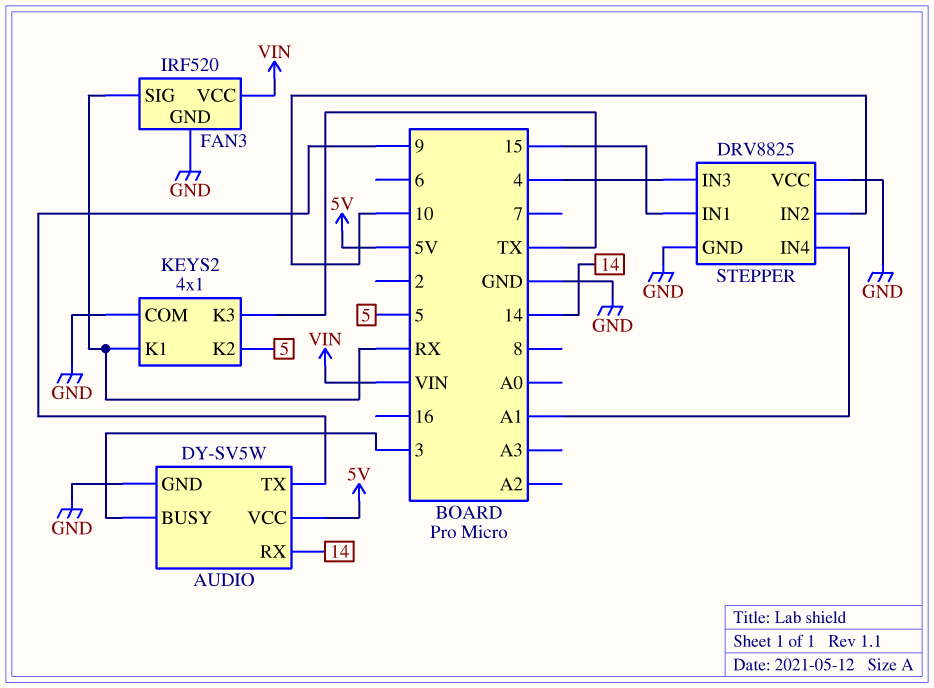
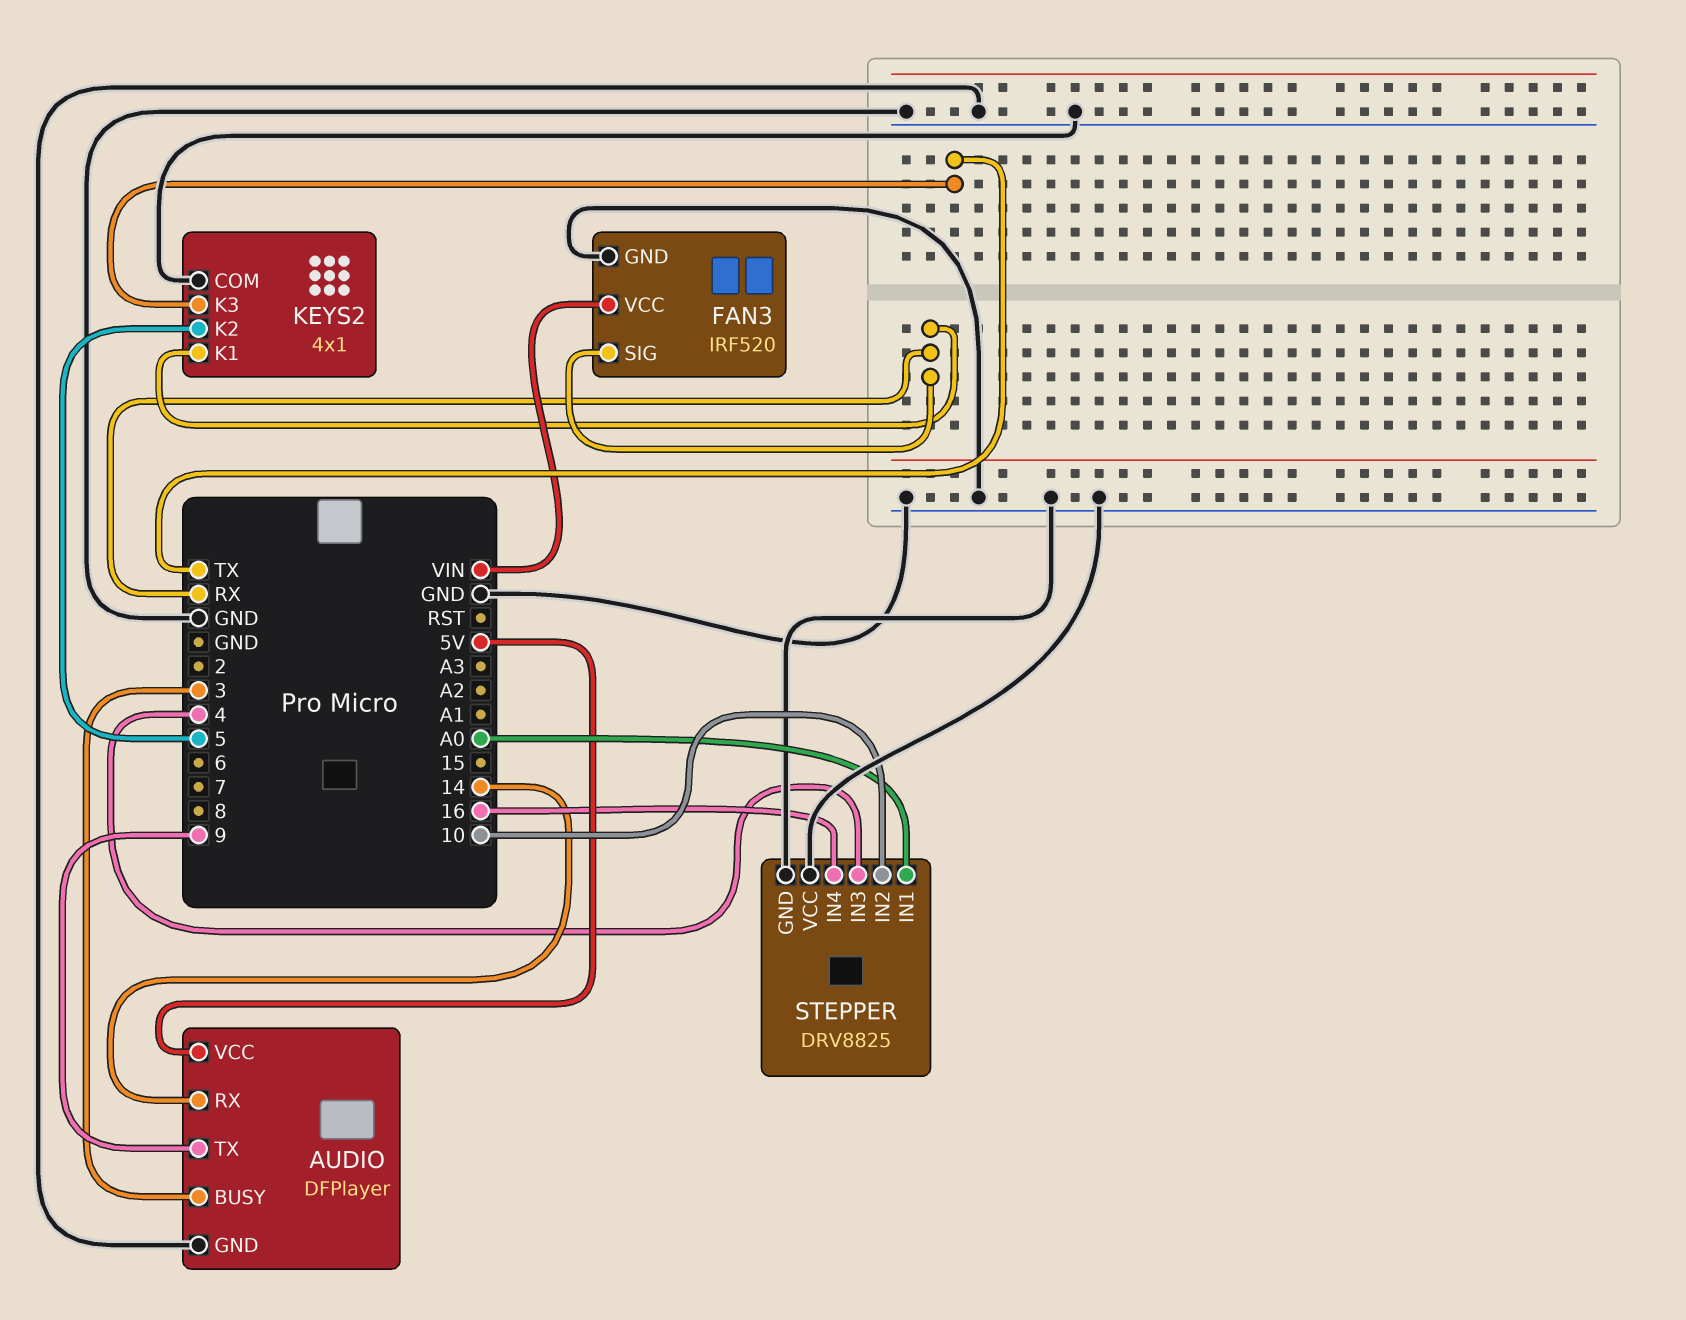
AUDIO: DY-SV5W -> DFPlayer
STEPPER pin IN1: 15 -> A0
STEPPER pin IN4: A1 -> 16

